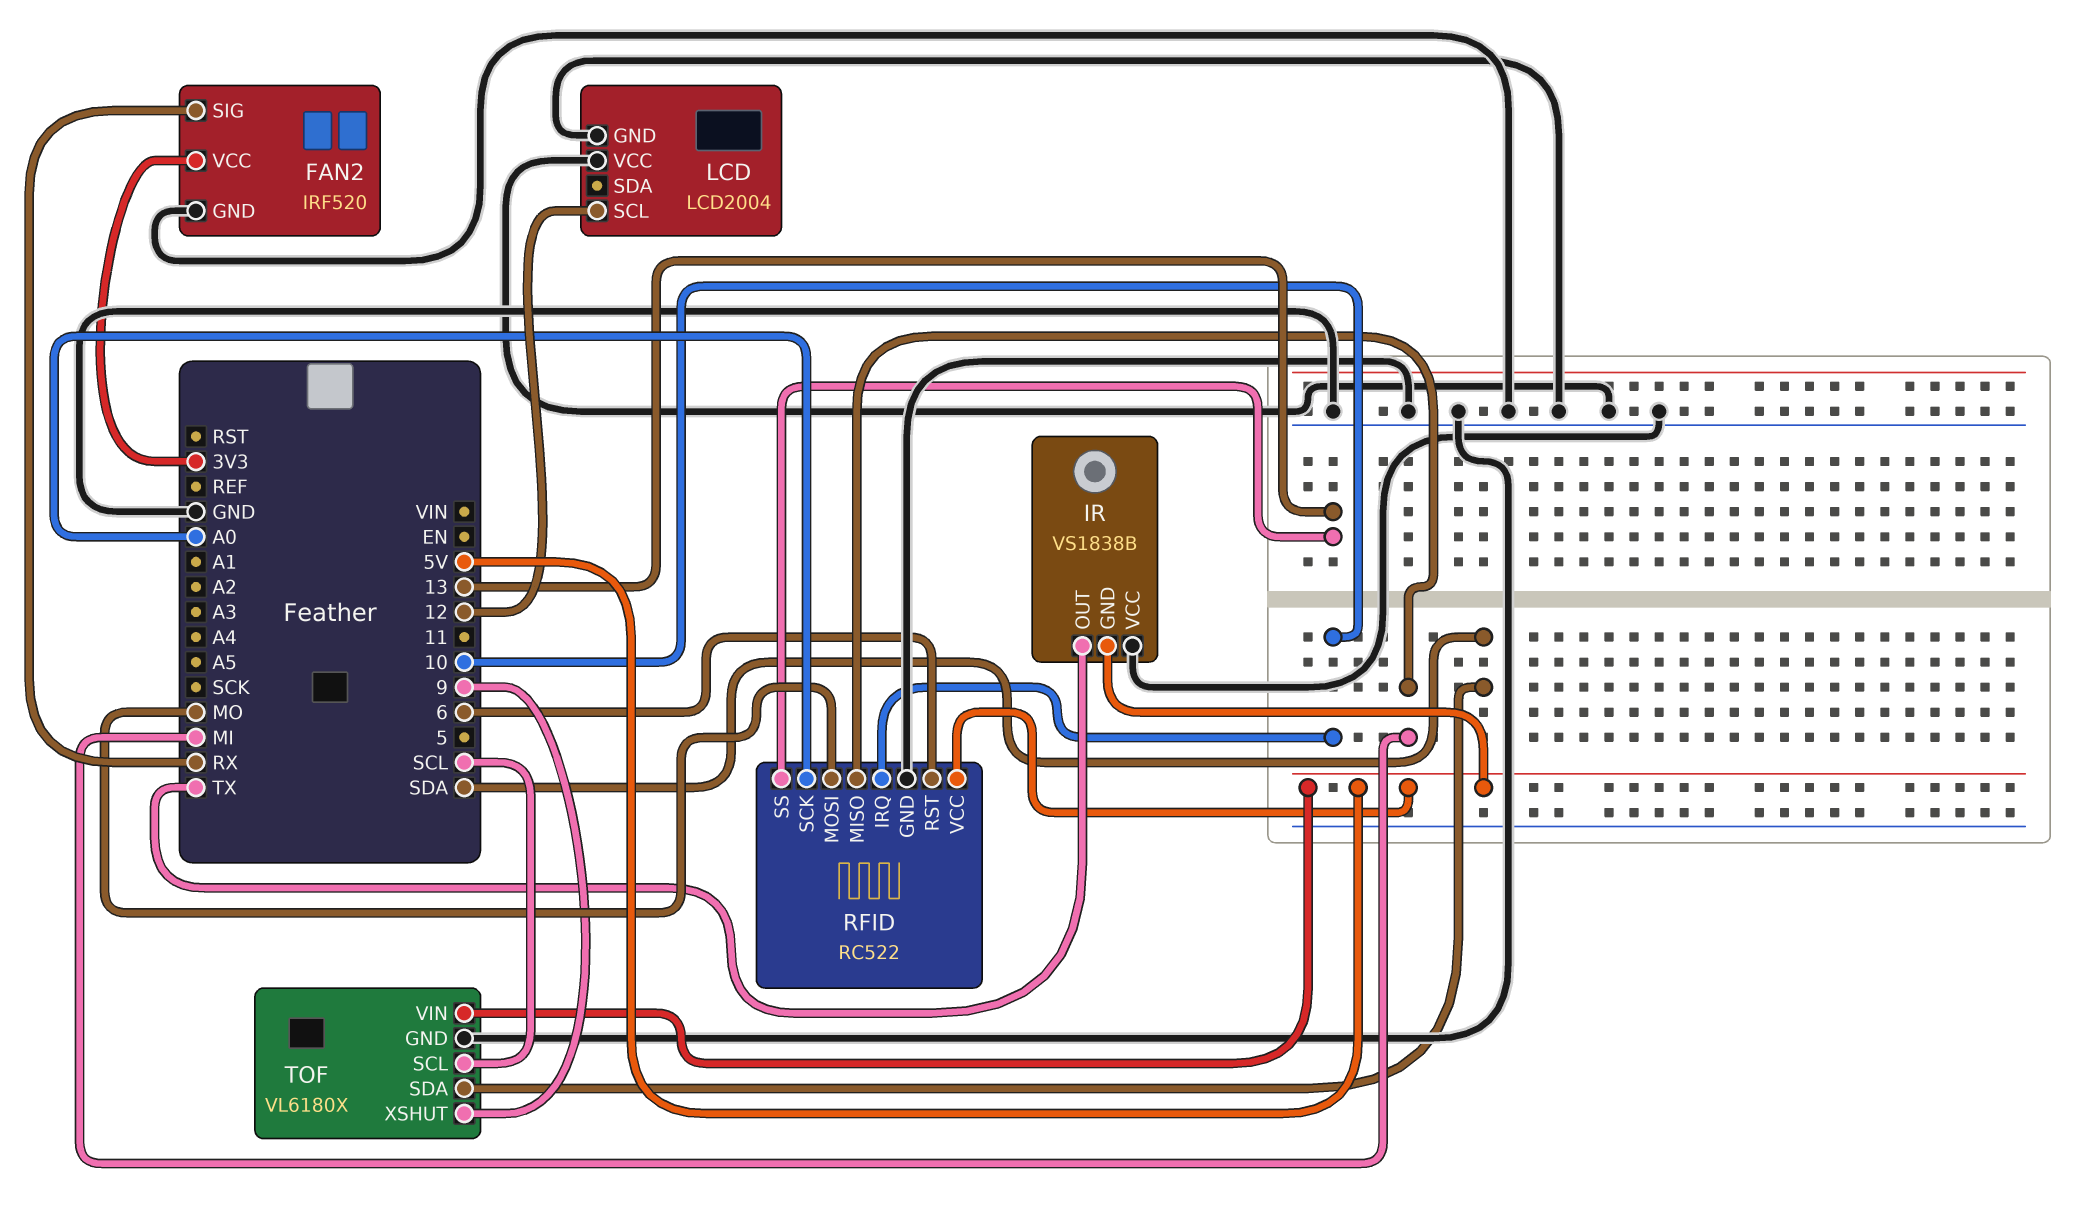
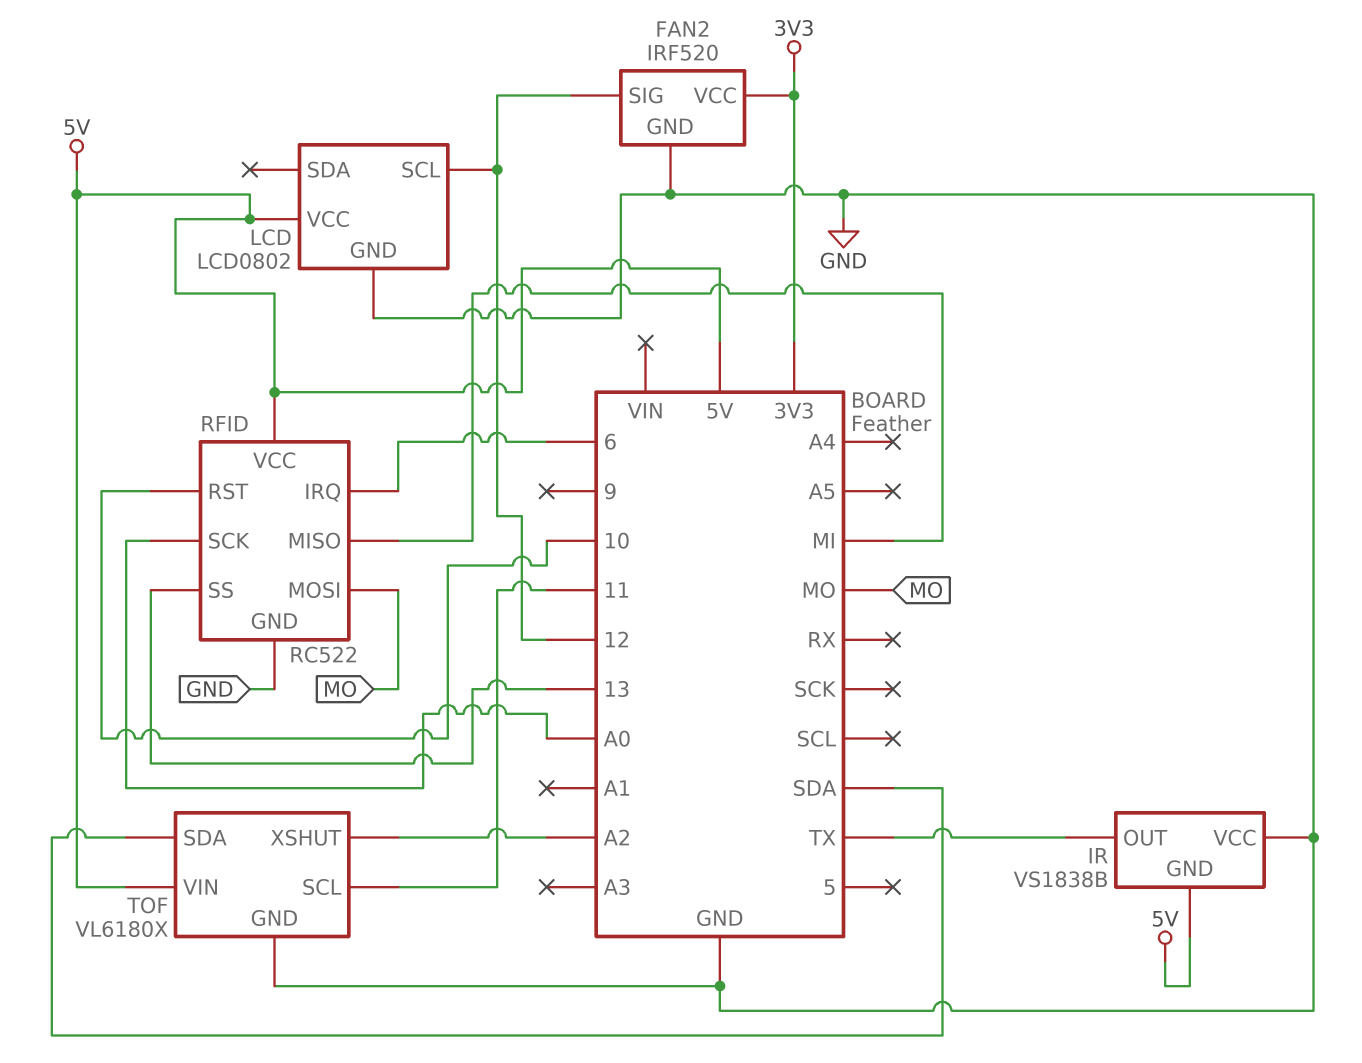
FAN2 pin SIG: RX -> 12
LCD: LCD2004 -> LCD0802
LCD pin VCC: GND -> 5V
RFID pin IRQ: 10 -> 6
RFID pin RST: 6 -> 10
TOF pin SCL: SCL -> 11
TOF pin XSHUT: 9 -> A2

